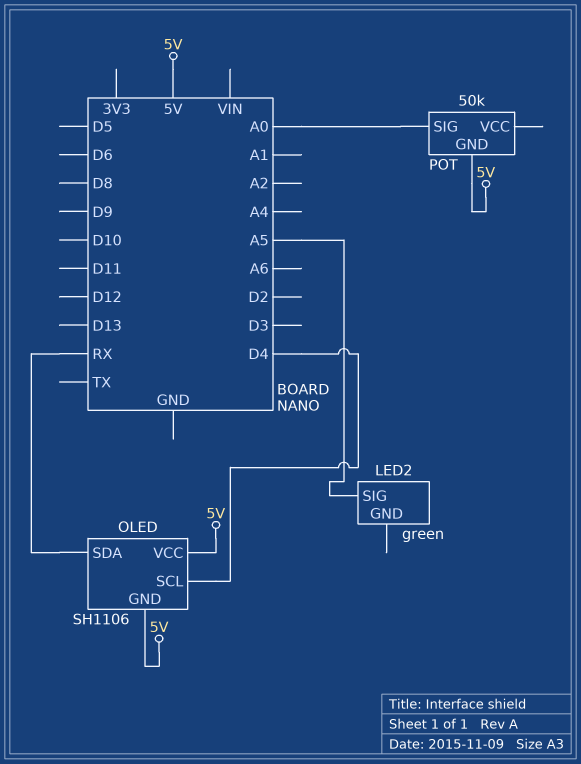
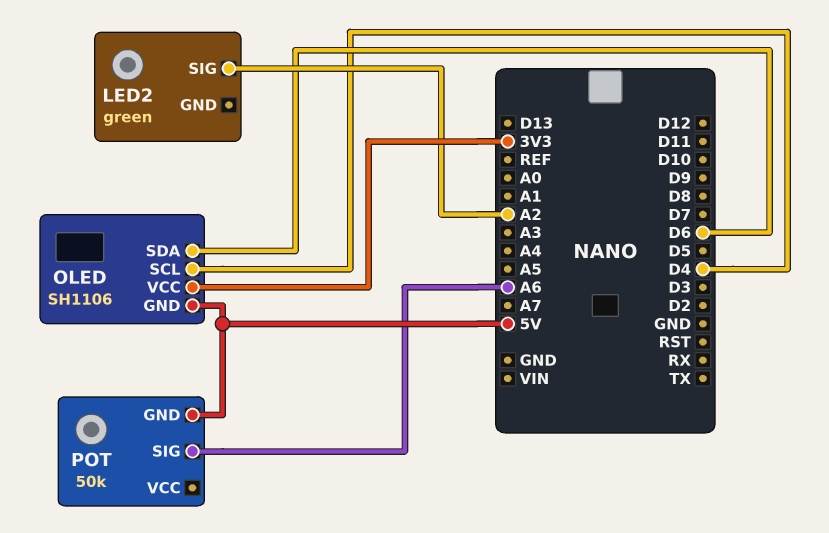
LED2 pin SIG: A5 -> A2
OLED pin SDA: RX -> D6
OLED pin VCC: 5V -> 3V3
POT pin SIG: A0 -> A6

